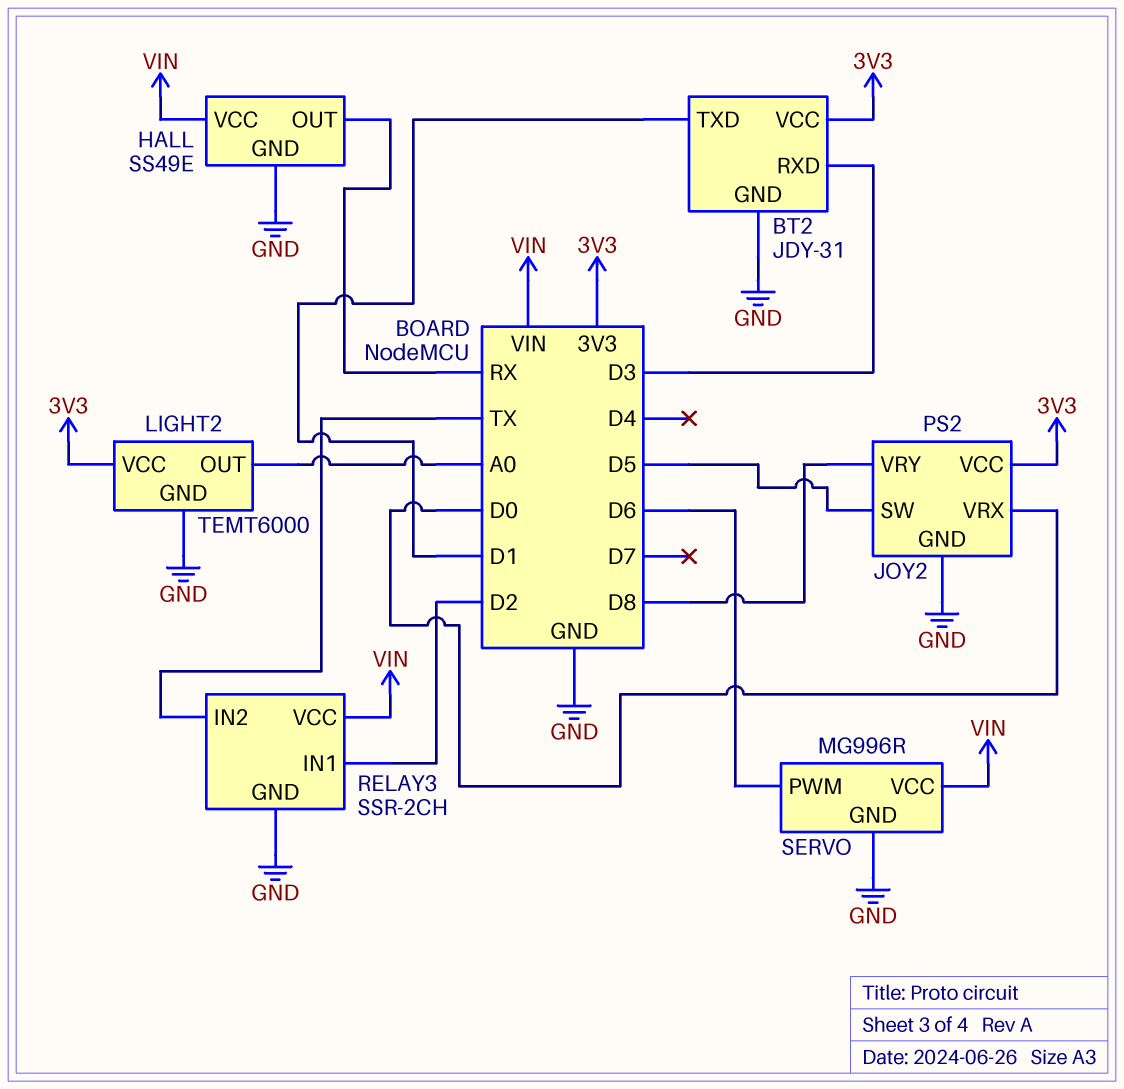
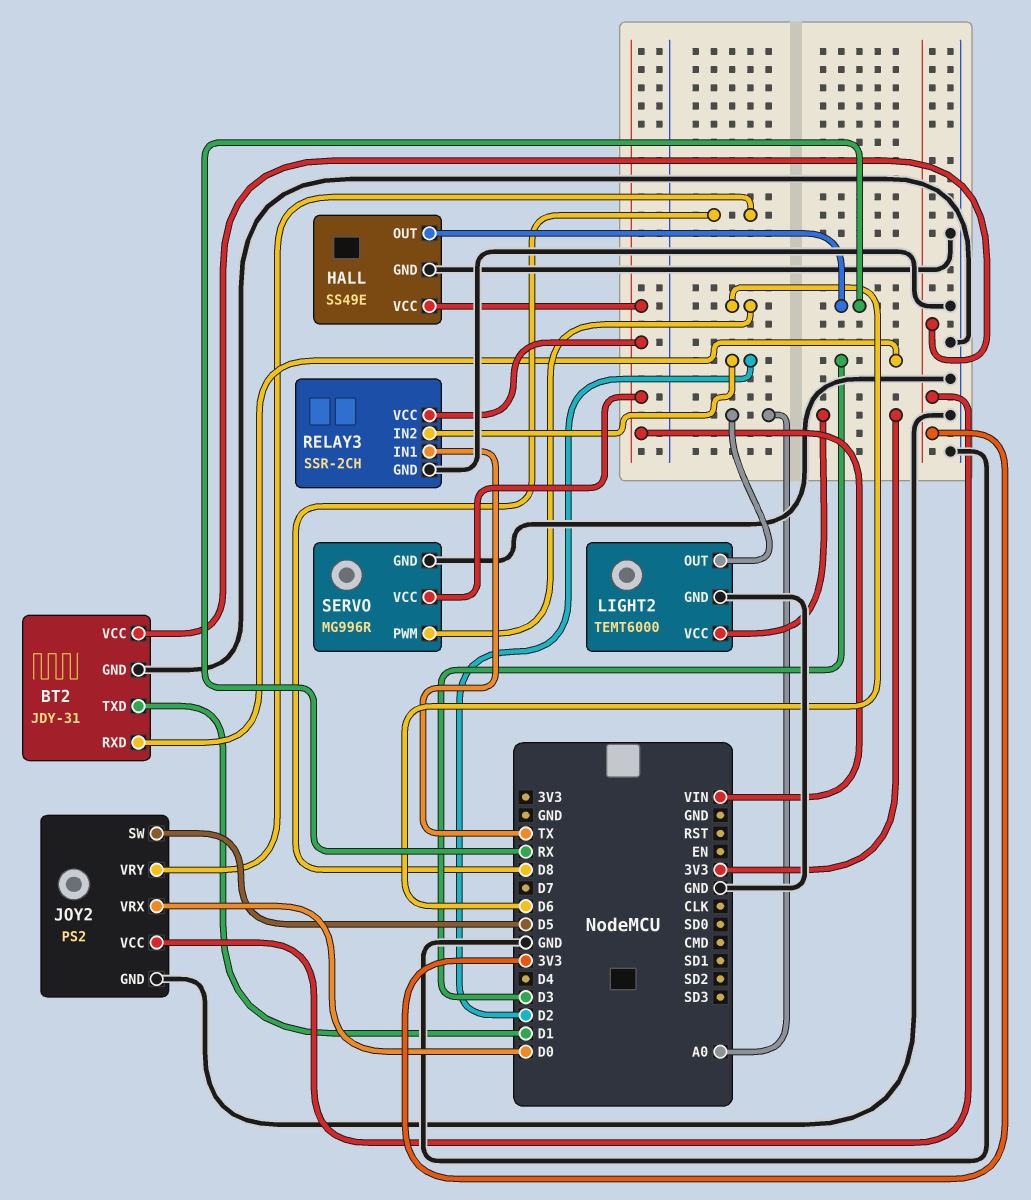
RELAY3 pin IN1: D2 -> TX
RELAY3 pin IN2: TX -> D2

